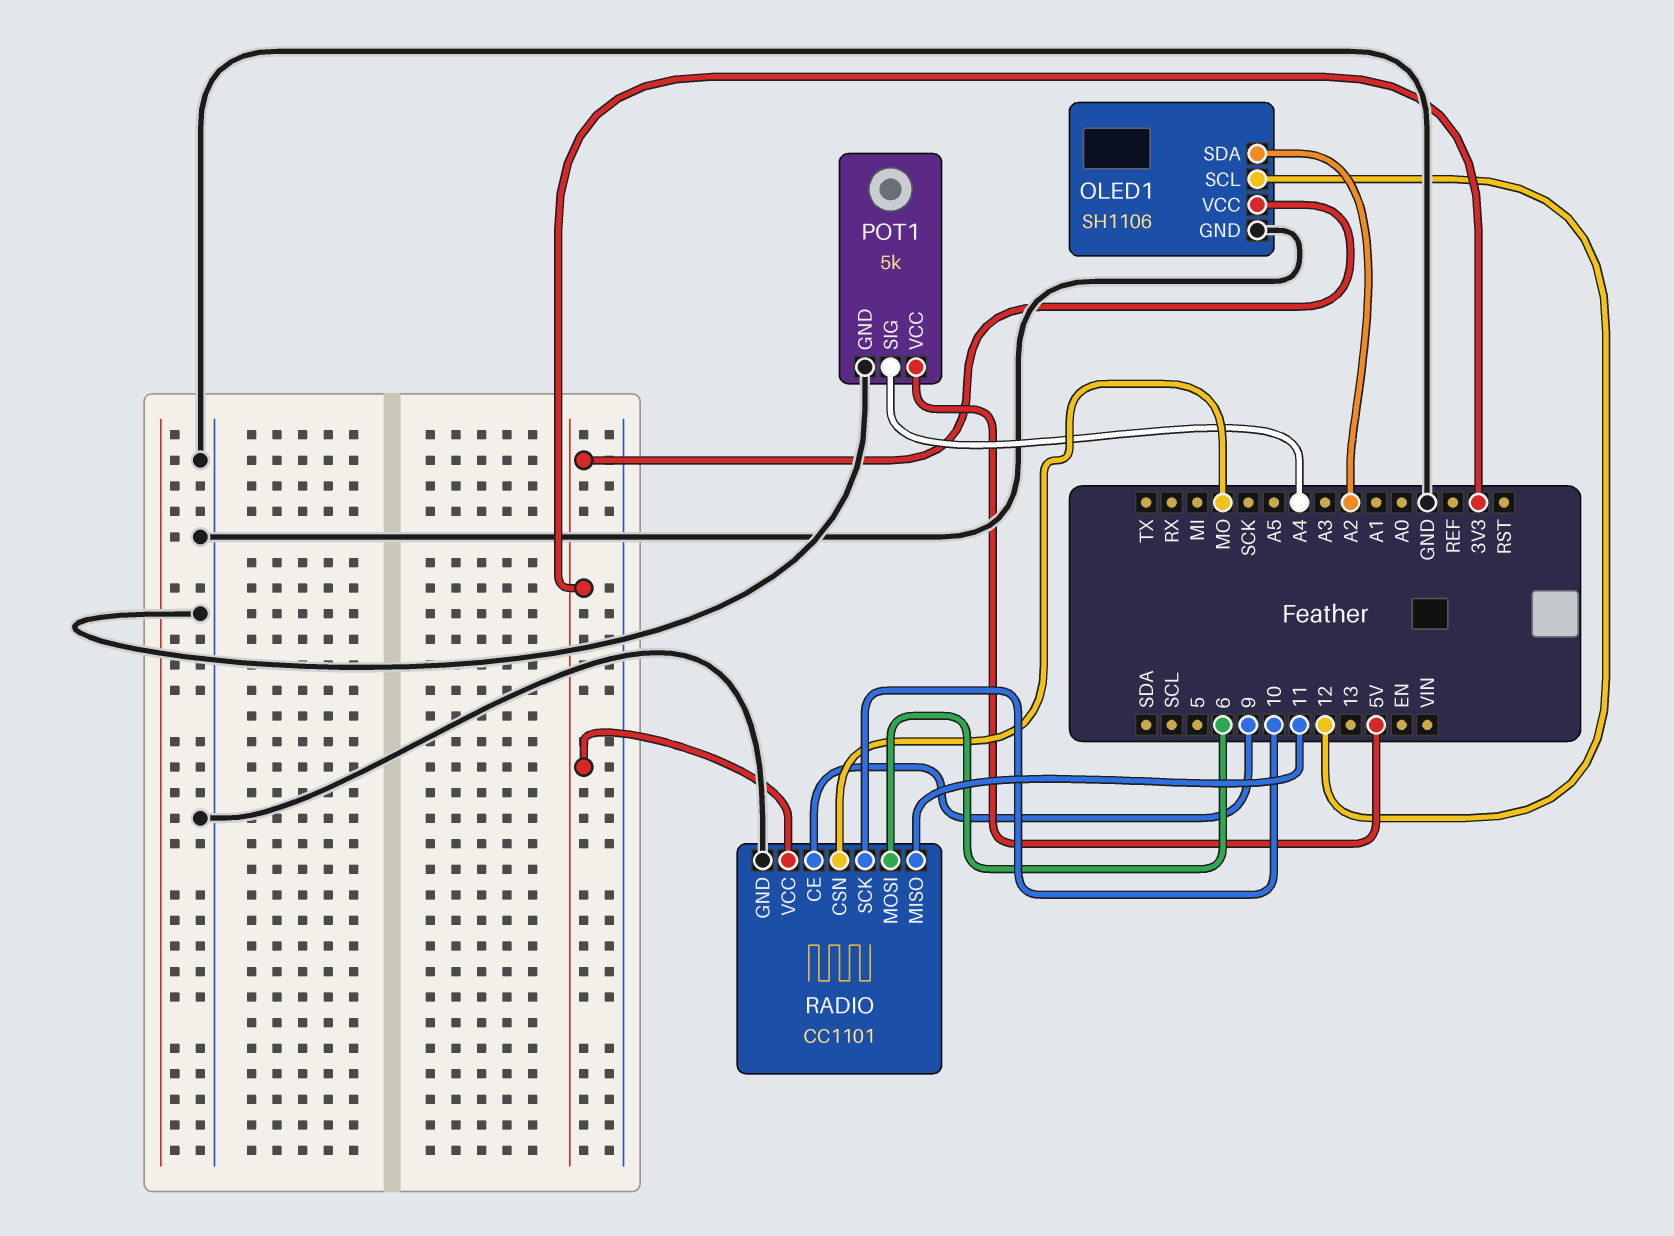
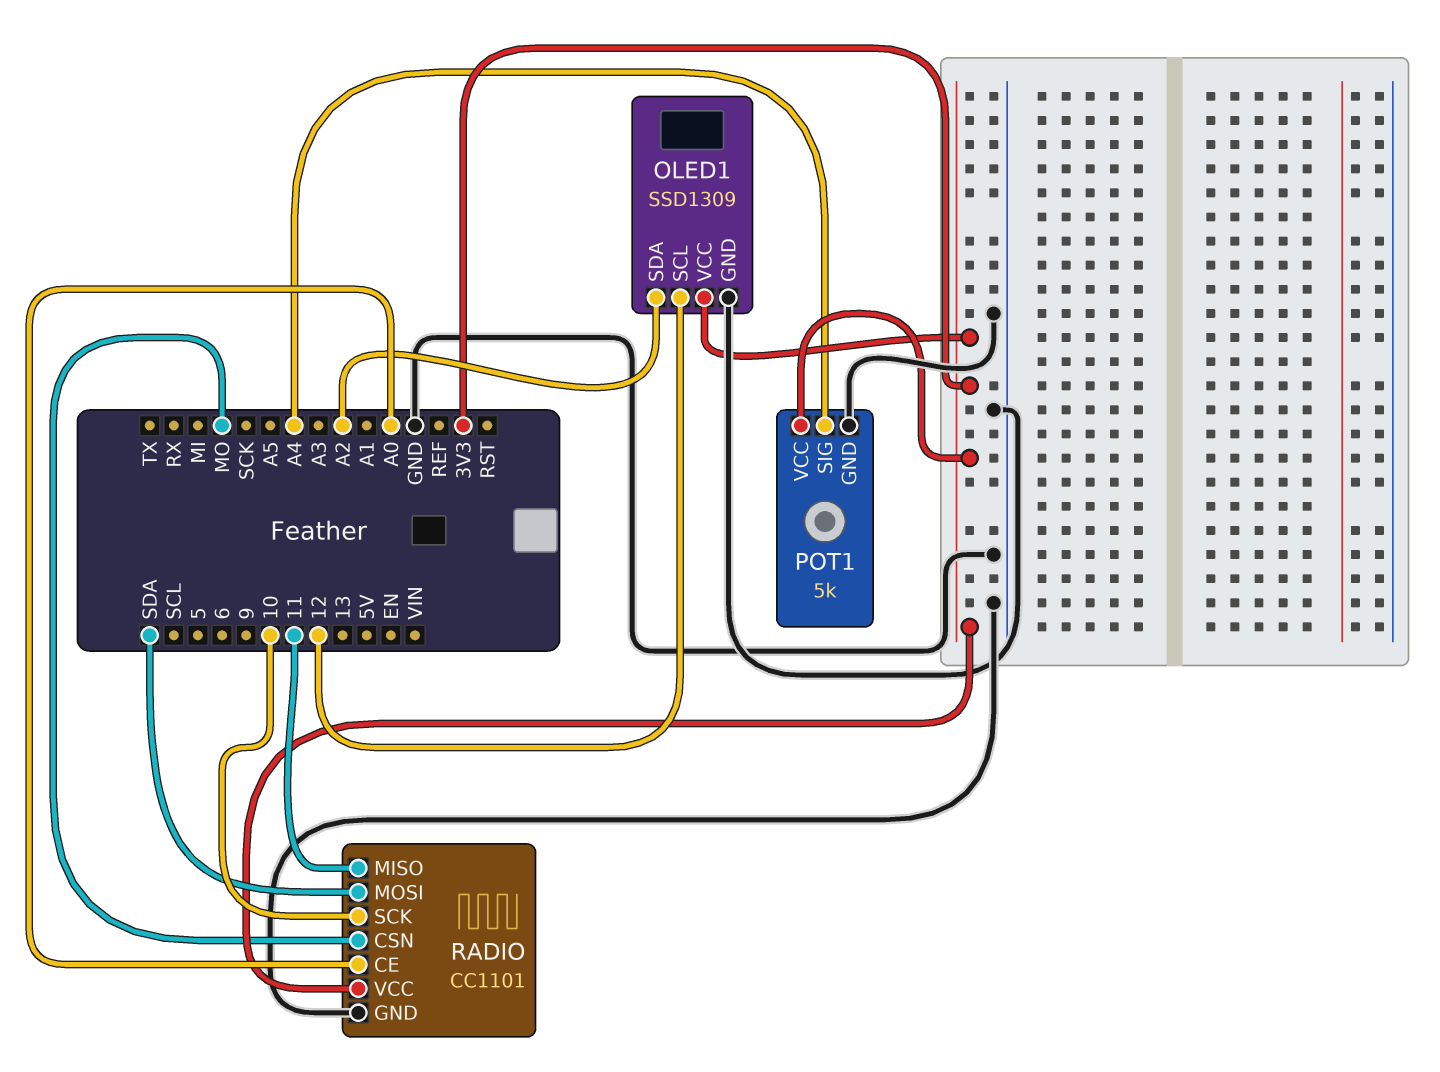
OLED1: SH1106 -> SSD1309
POT1 pin VCC: 5V -> 3V3
RADIO pin CE: 9 -> A0
RADIO pin MOSI: 6 -> SDA

